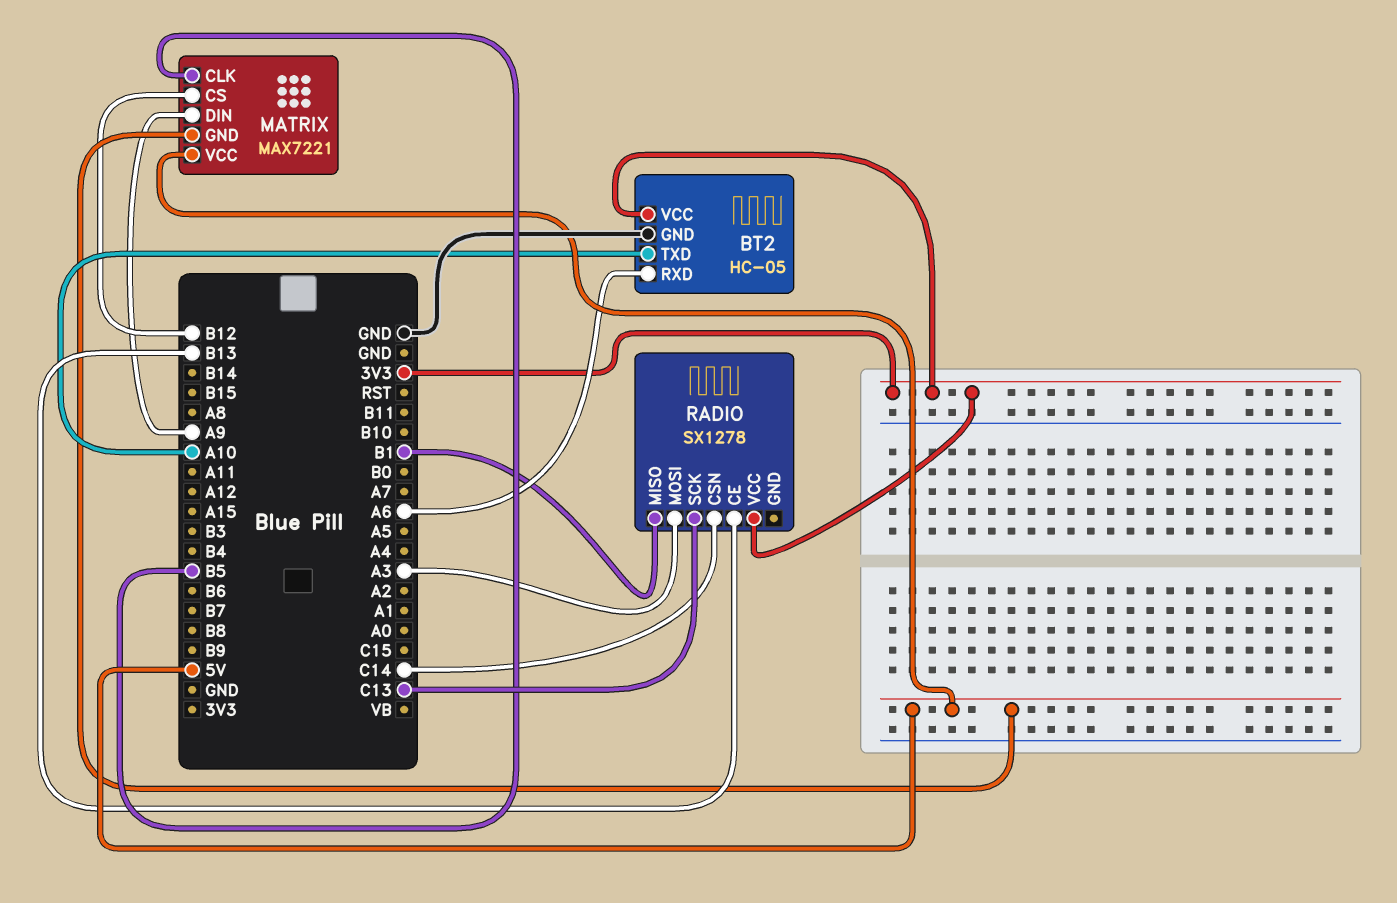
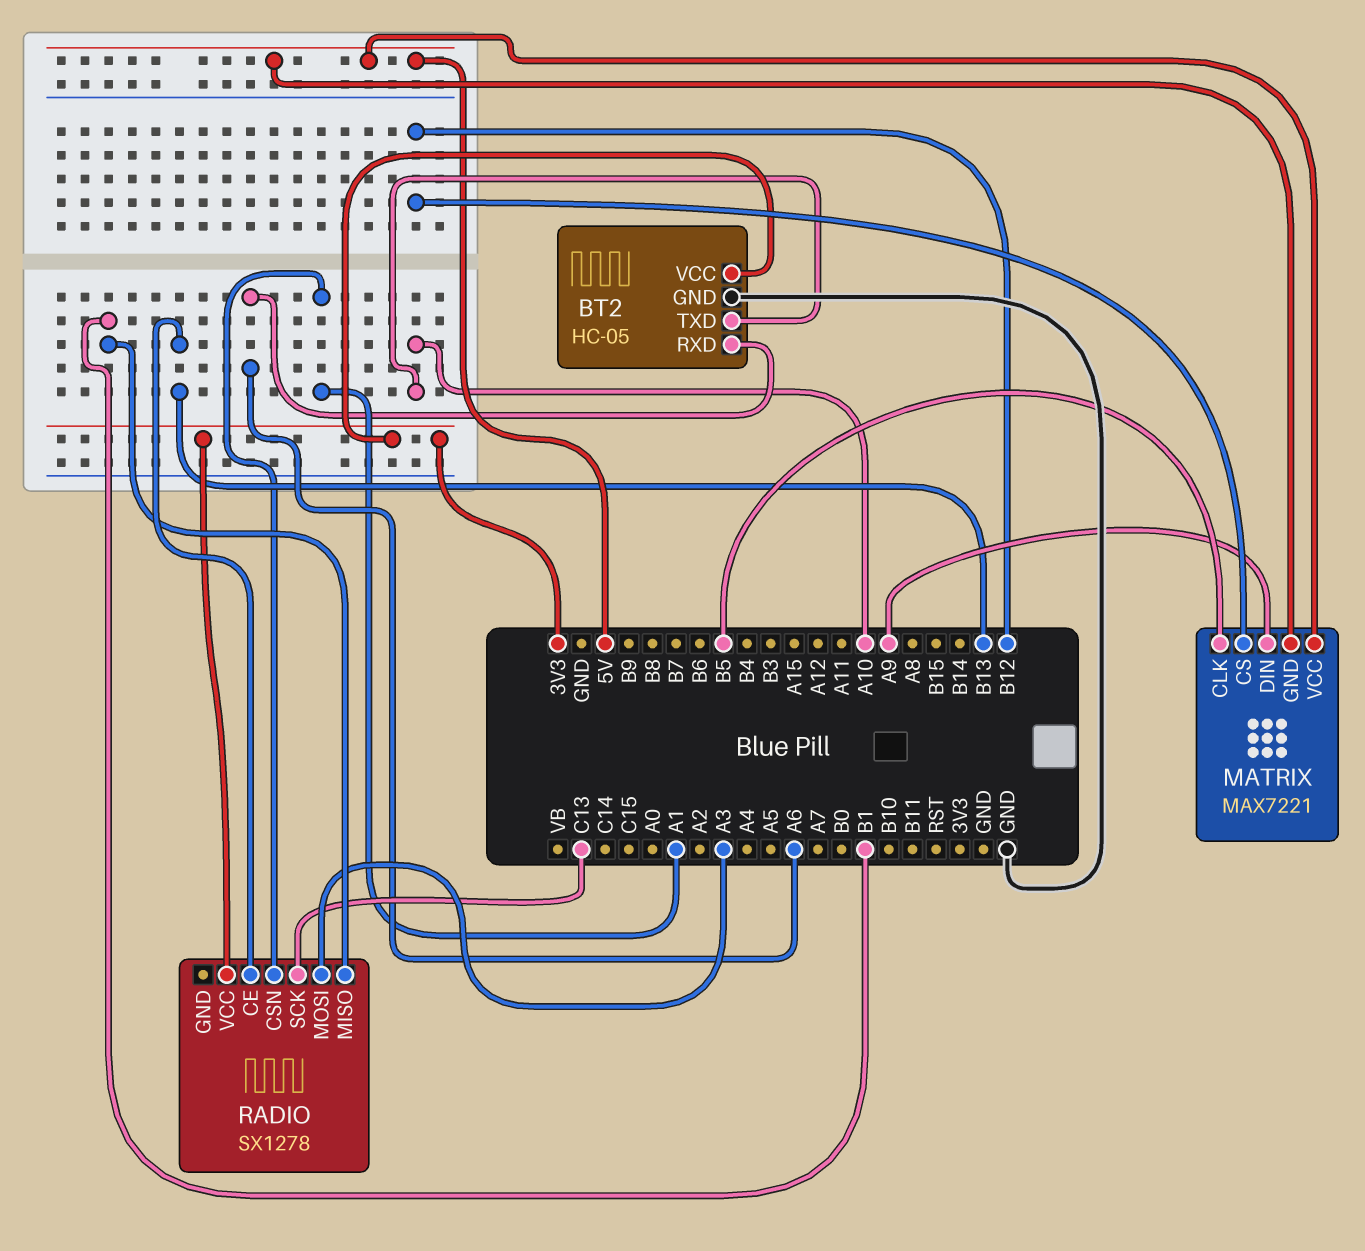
RADIO pin CSN: C14 -> A1

